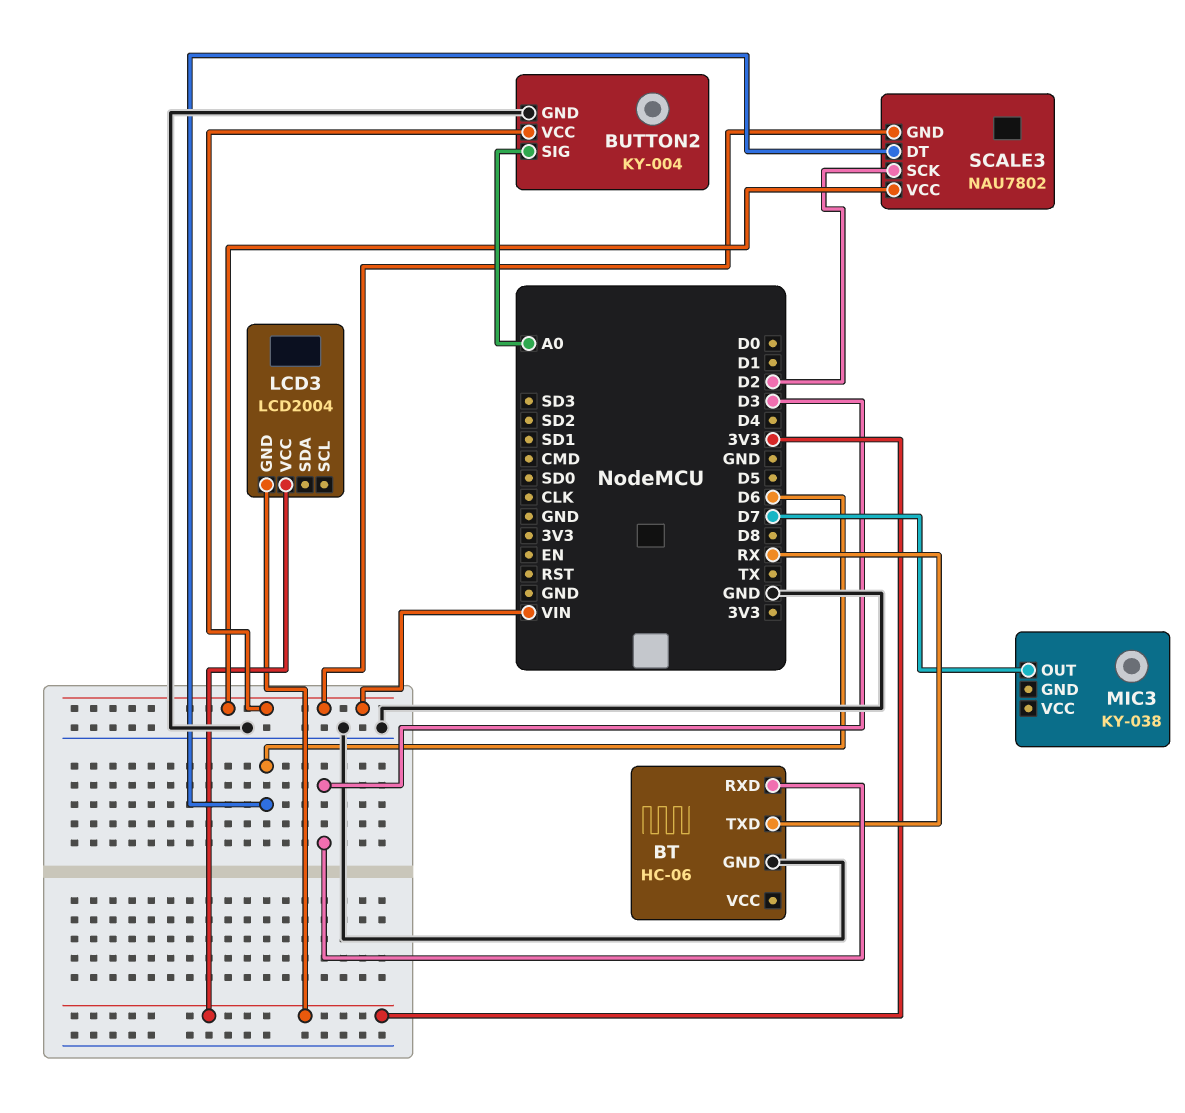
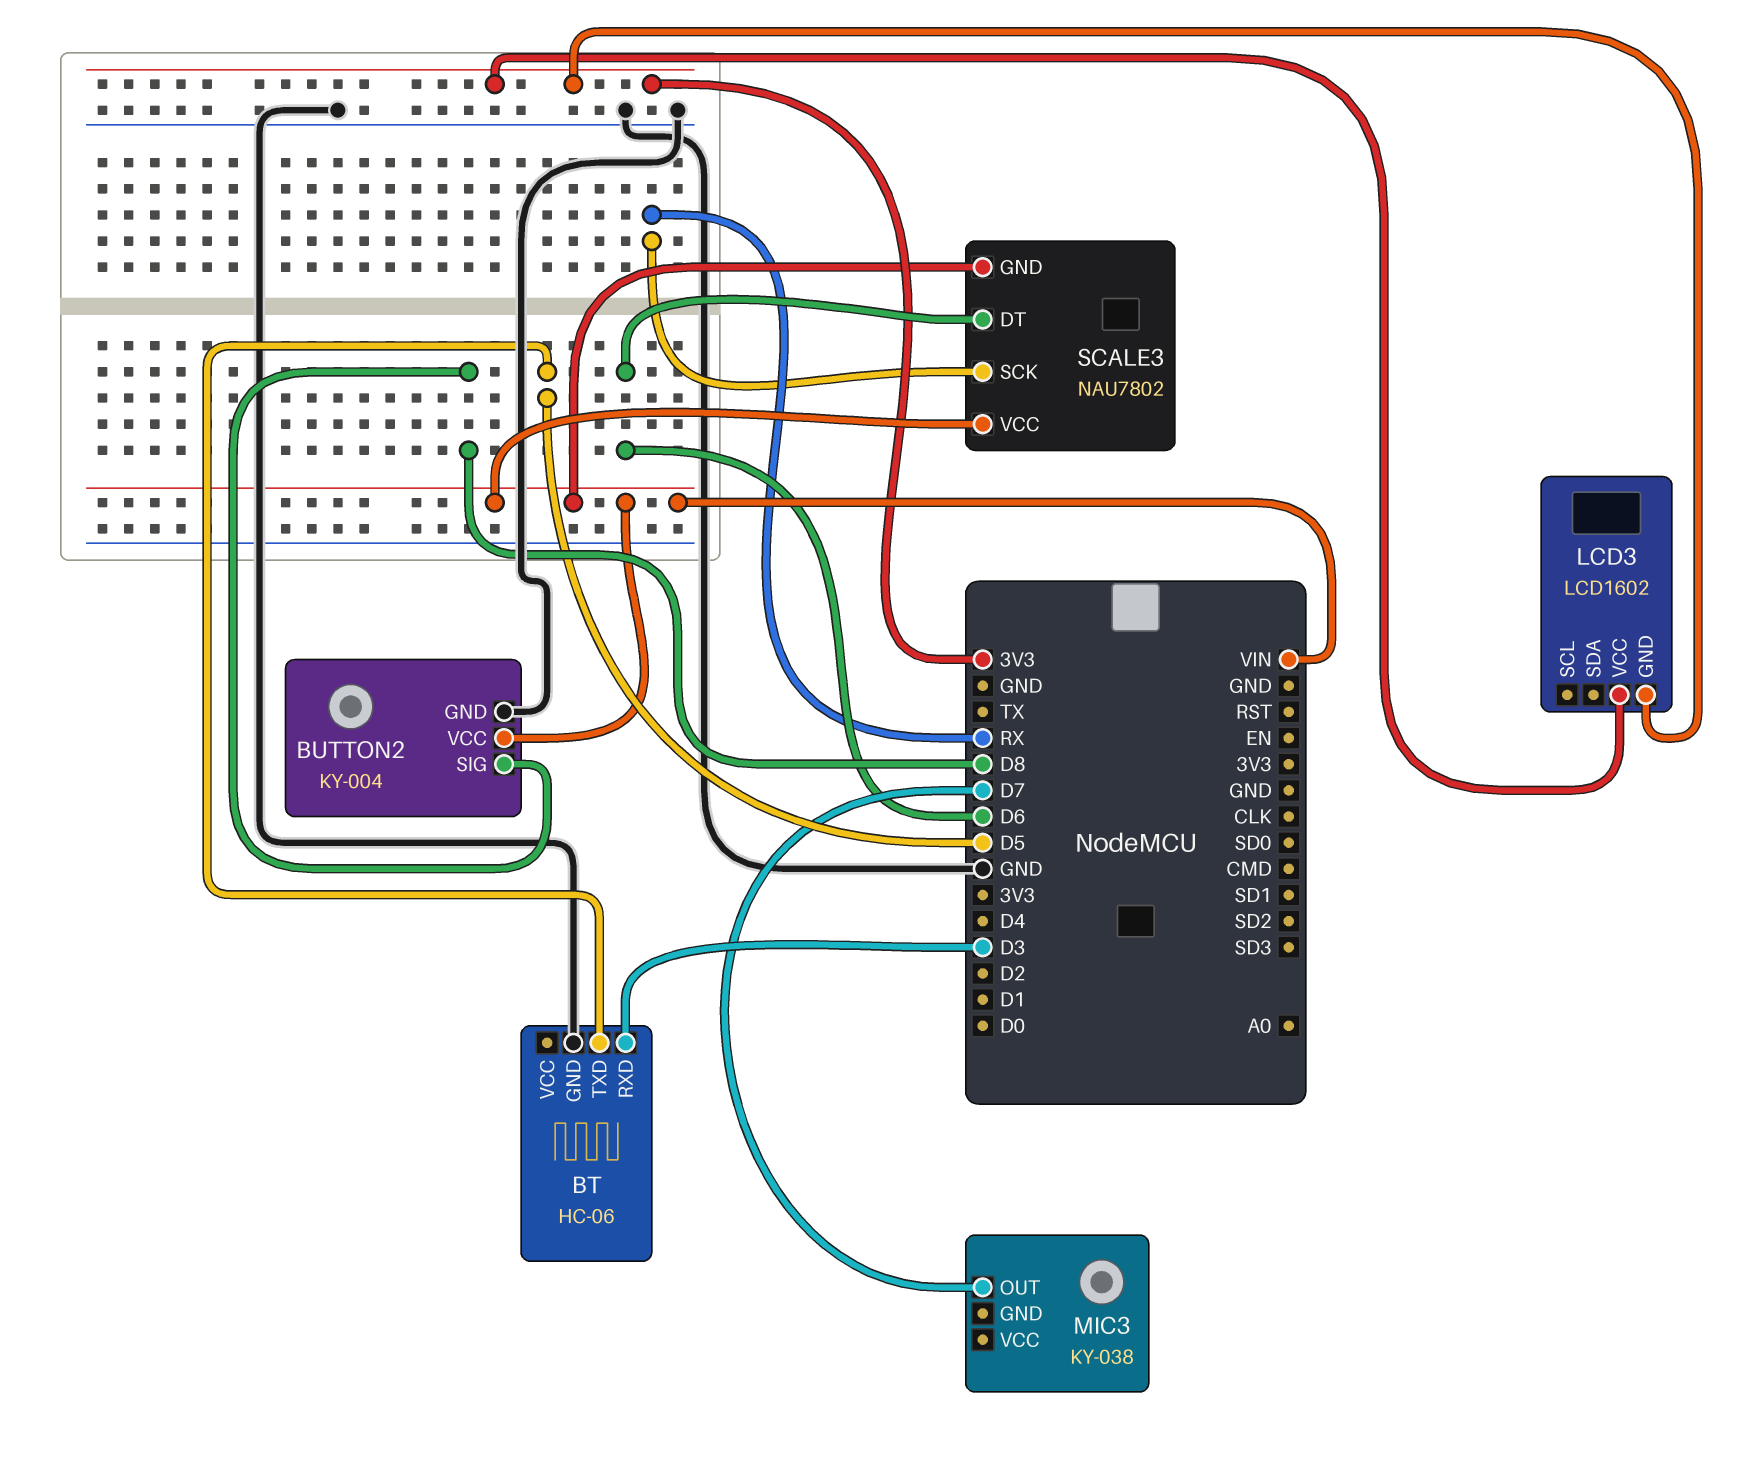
BT pin TXD: RX -> D5
BUTTON2 pin SIG: A0 -> D8
LCD3: LCD2004 -> LCD1602
SCALE3 pin SCK: D2 -> RX

